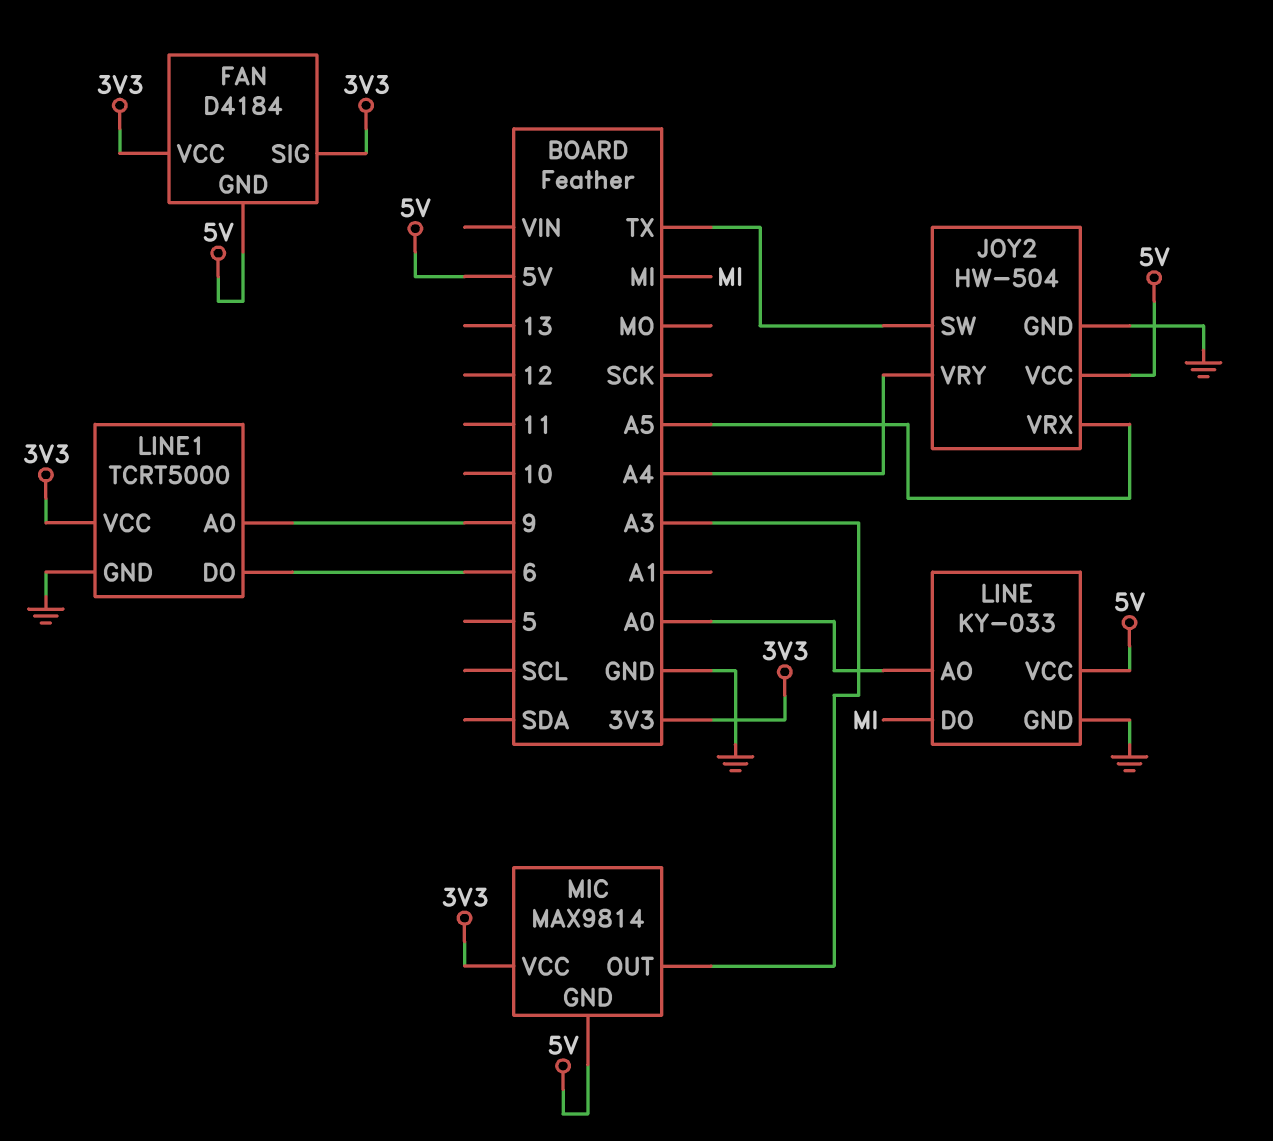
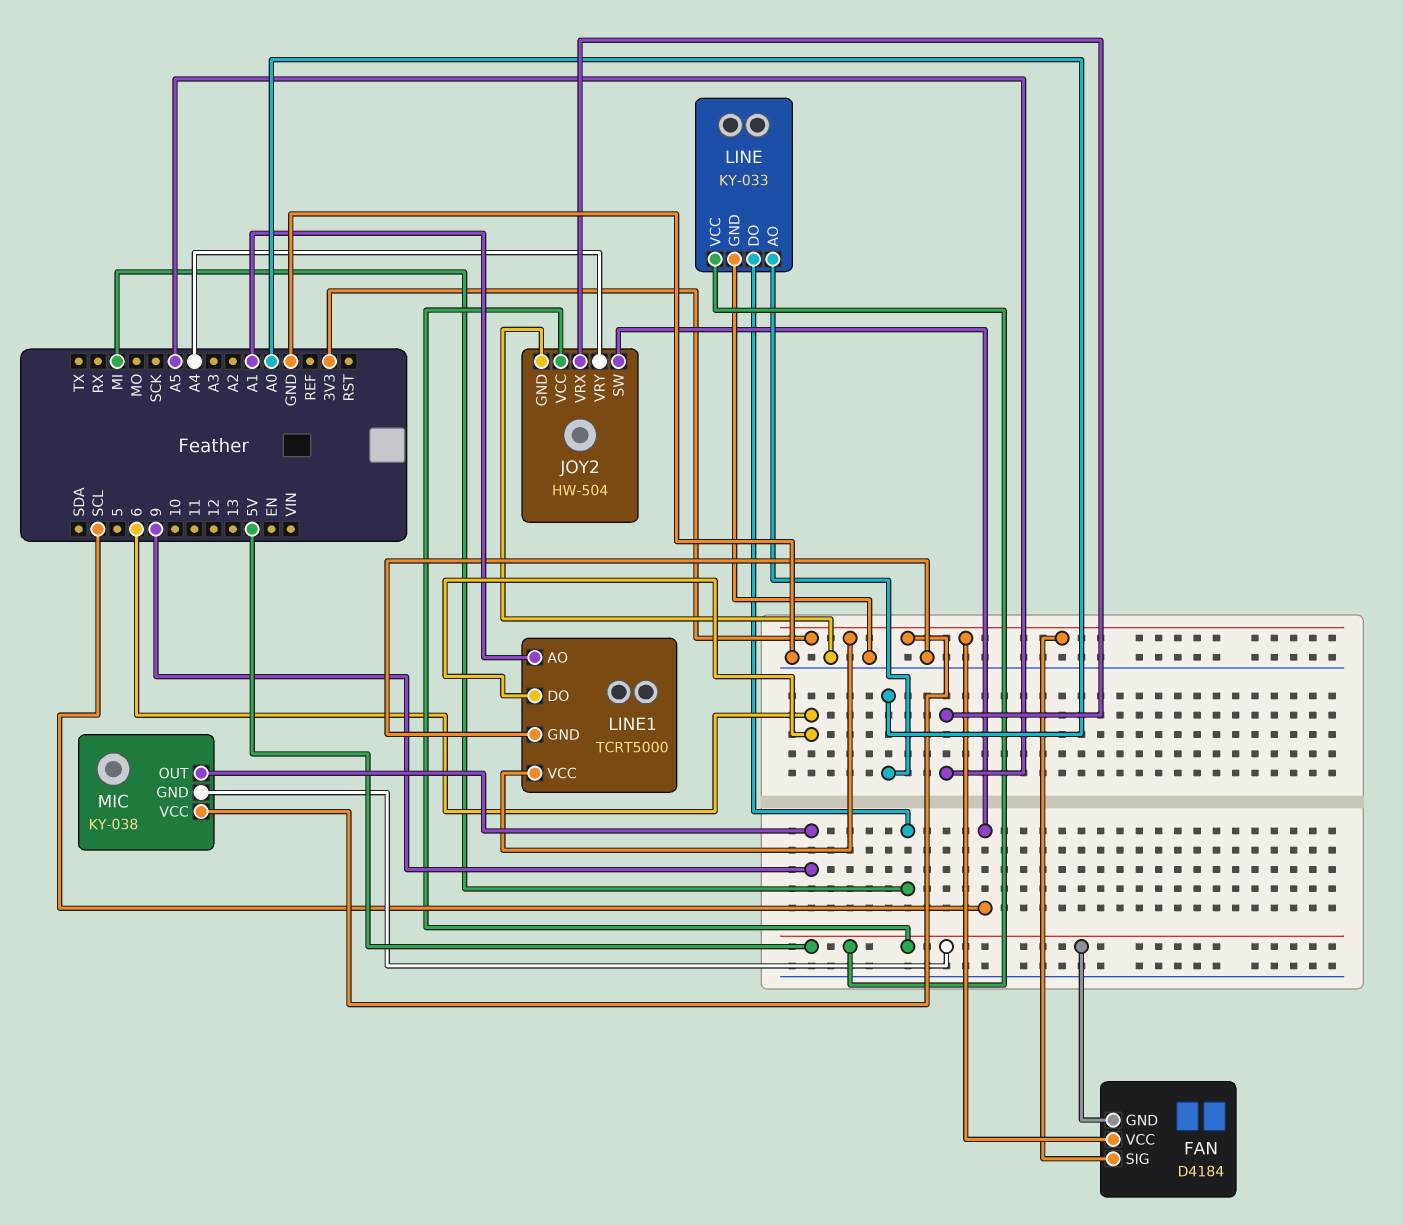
JOY2 pin SW: TX -> SCL
LINE1 pin AO: 9 -> A1
MIC: MAX9814 -> KY-038
MIC pin OUT: A3 -> 9

